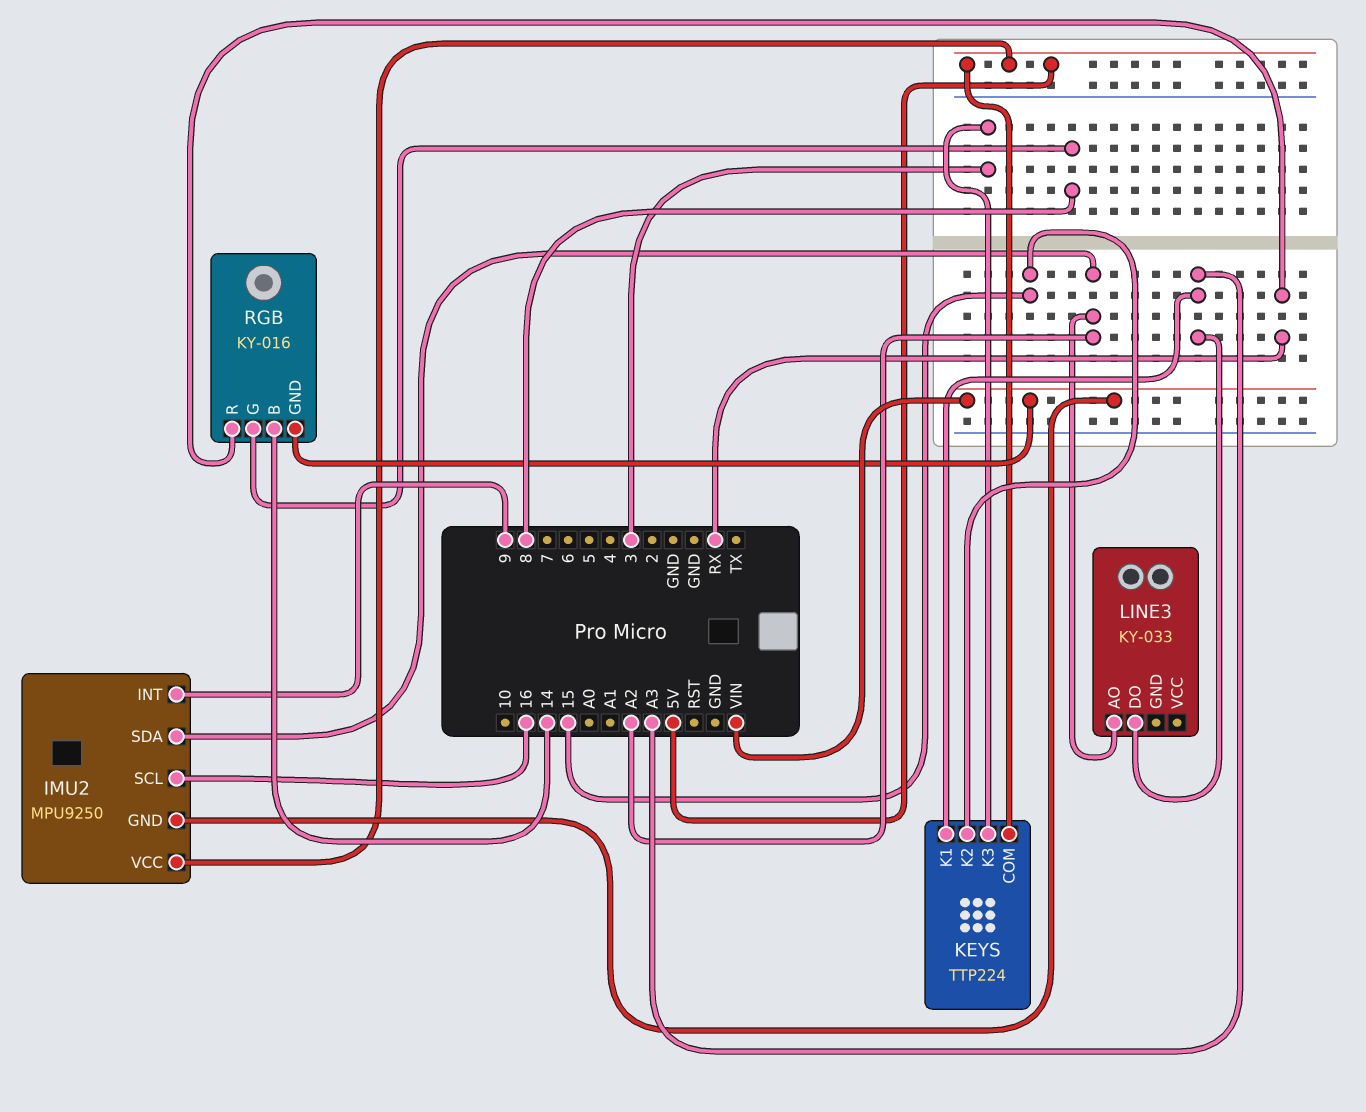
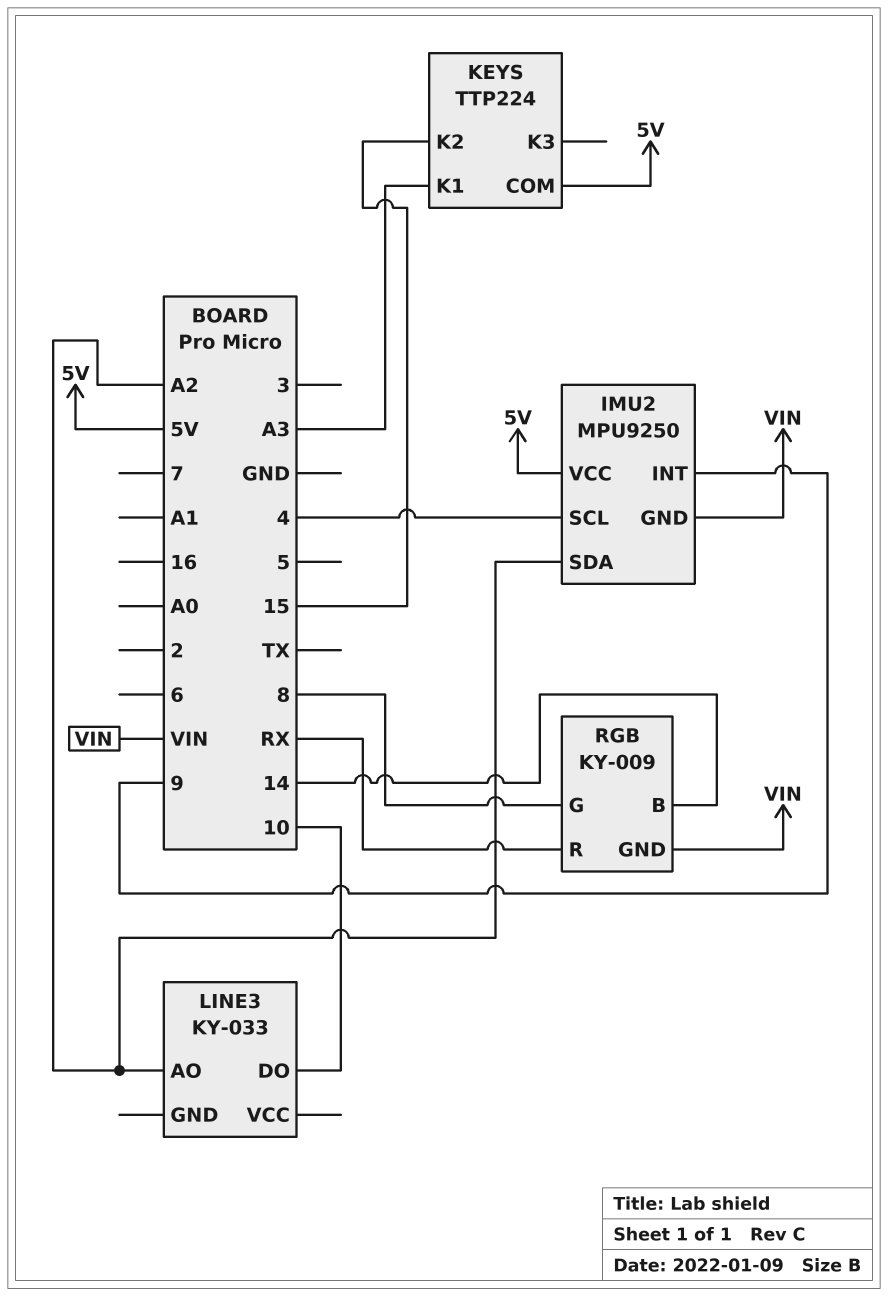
IMU2 pin SCL: 16 -> 4
KEYS pin K3: 3 -> none
LINE3 pin DO: A3 -> 10
RGB: KY-016 -> KY-009

